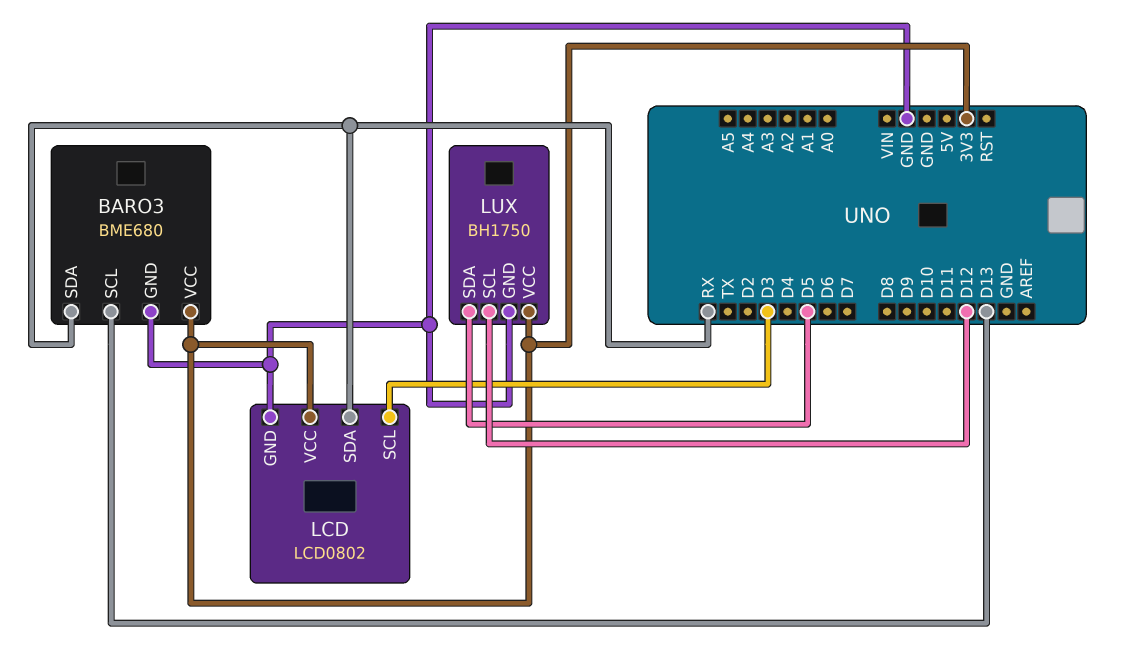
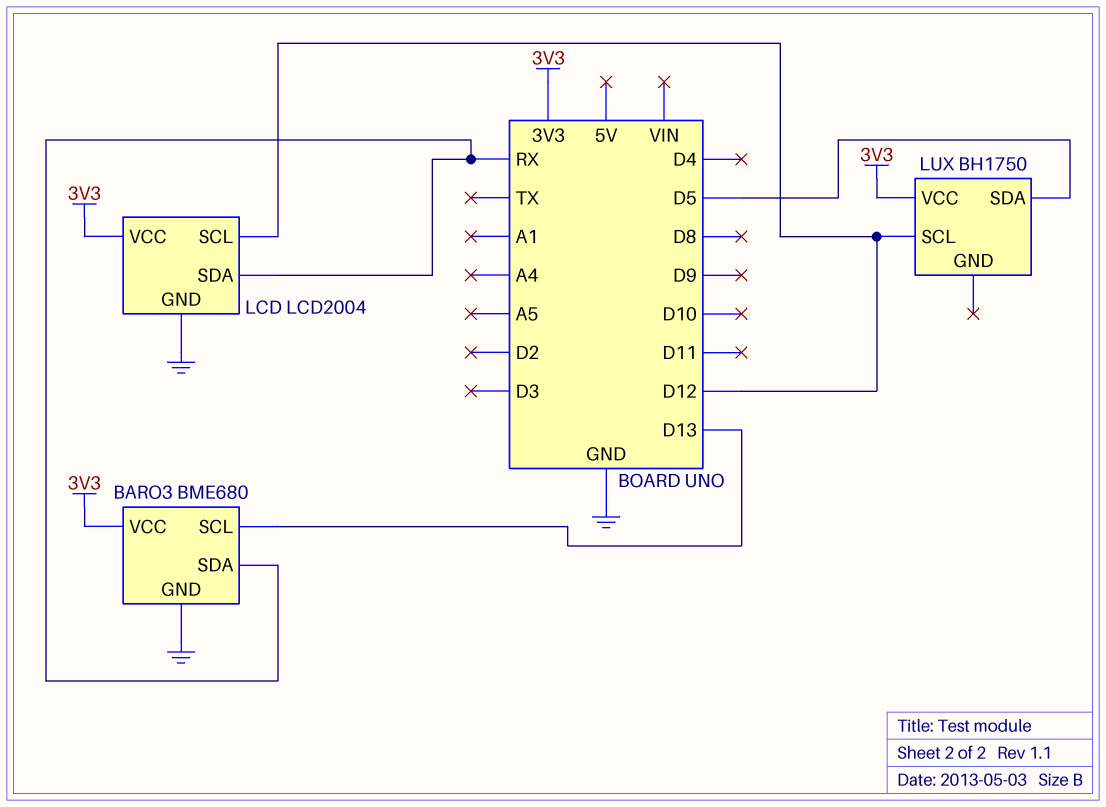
LCD: LCD0802 -> LCD2004
LCD pin SCL: D3 -> D12
LUX pin GND: GND -> none

